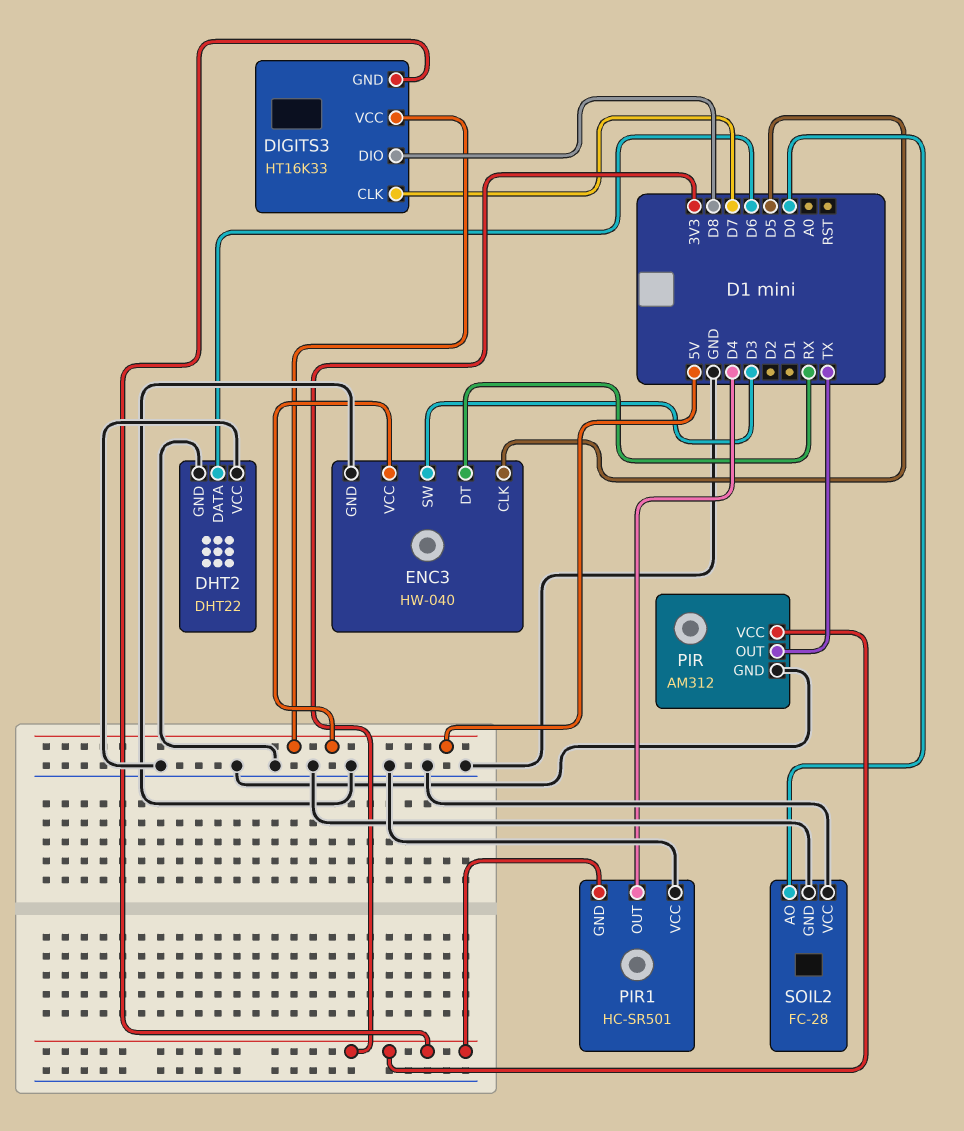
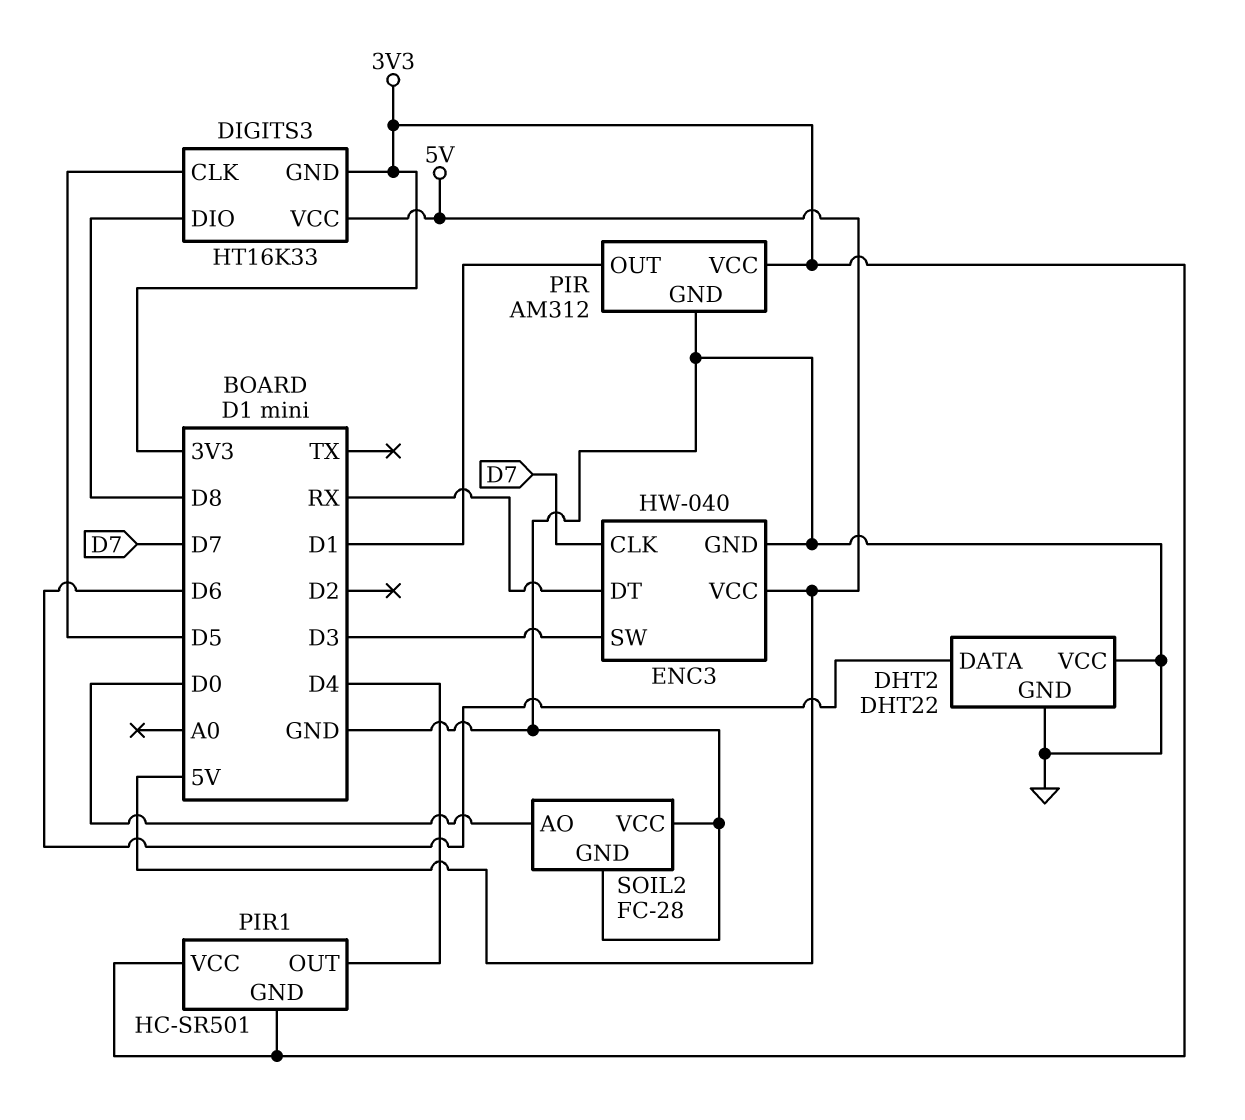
DIGITS3 pin CLK: D7 -> D5
ENC3 pin CLK: D5 -> D7
PIR pin OUT: TX -> D1
PIR1 pin VCC: GND -> 3V3

